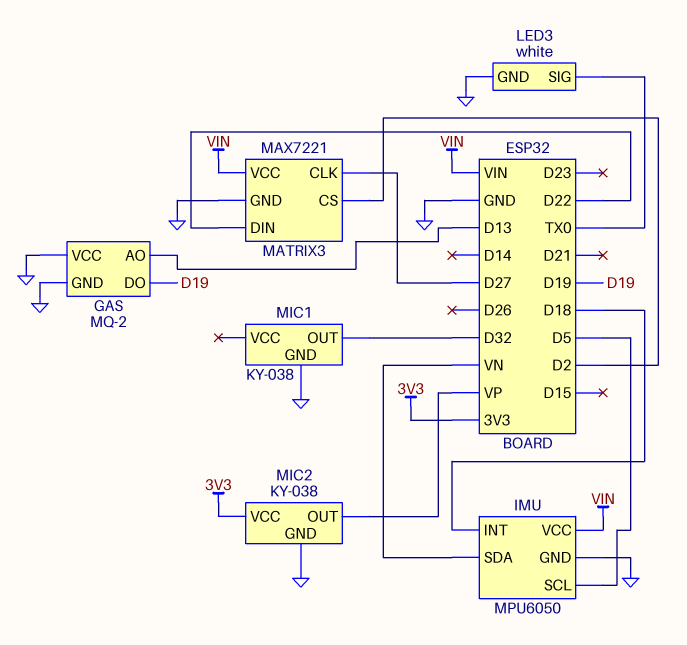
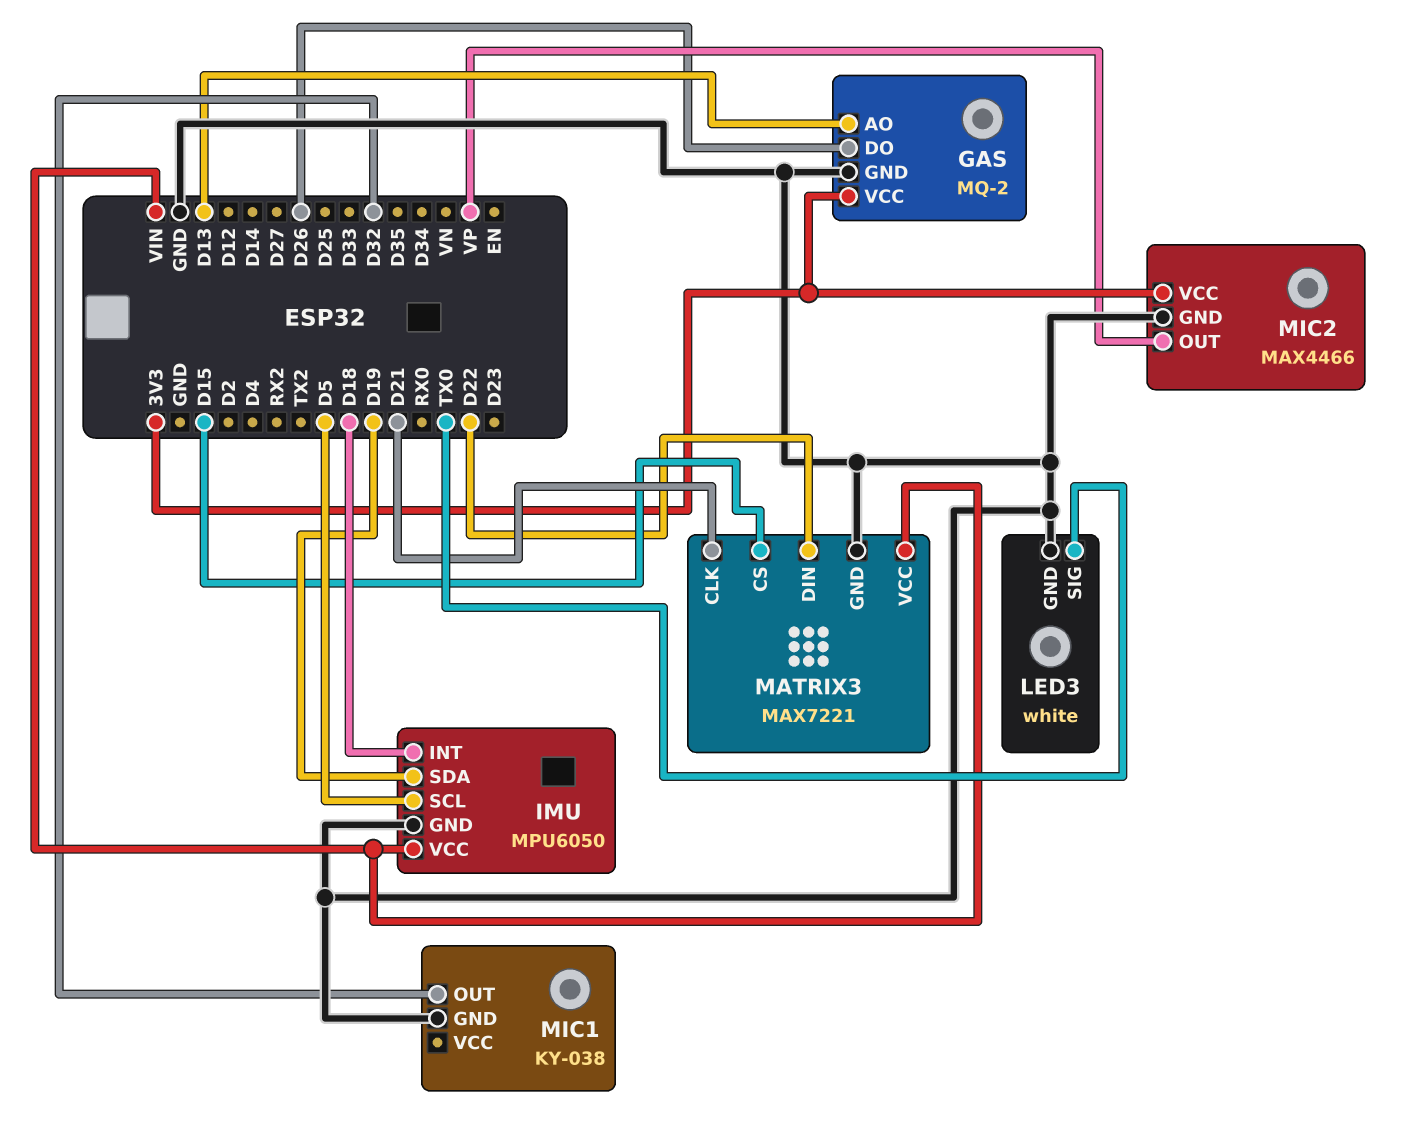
GAS pin DO: D19 -> D26
GAS pin VCC: GND -> 3V3
IMU pin SDA: VN -> D19
MATRIX3 pin CLK: D27 -> D21
MATRIX3 pin CS: D2 -> D15
MIC2: KY-038 -> MAX4466

